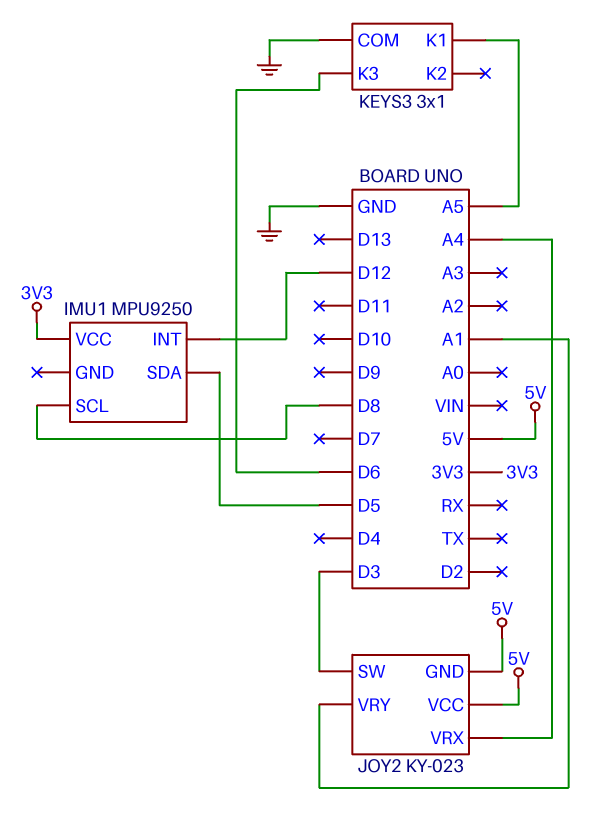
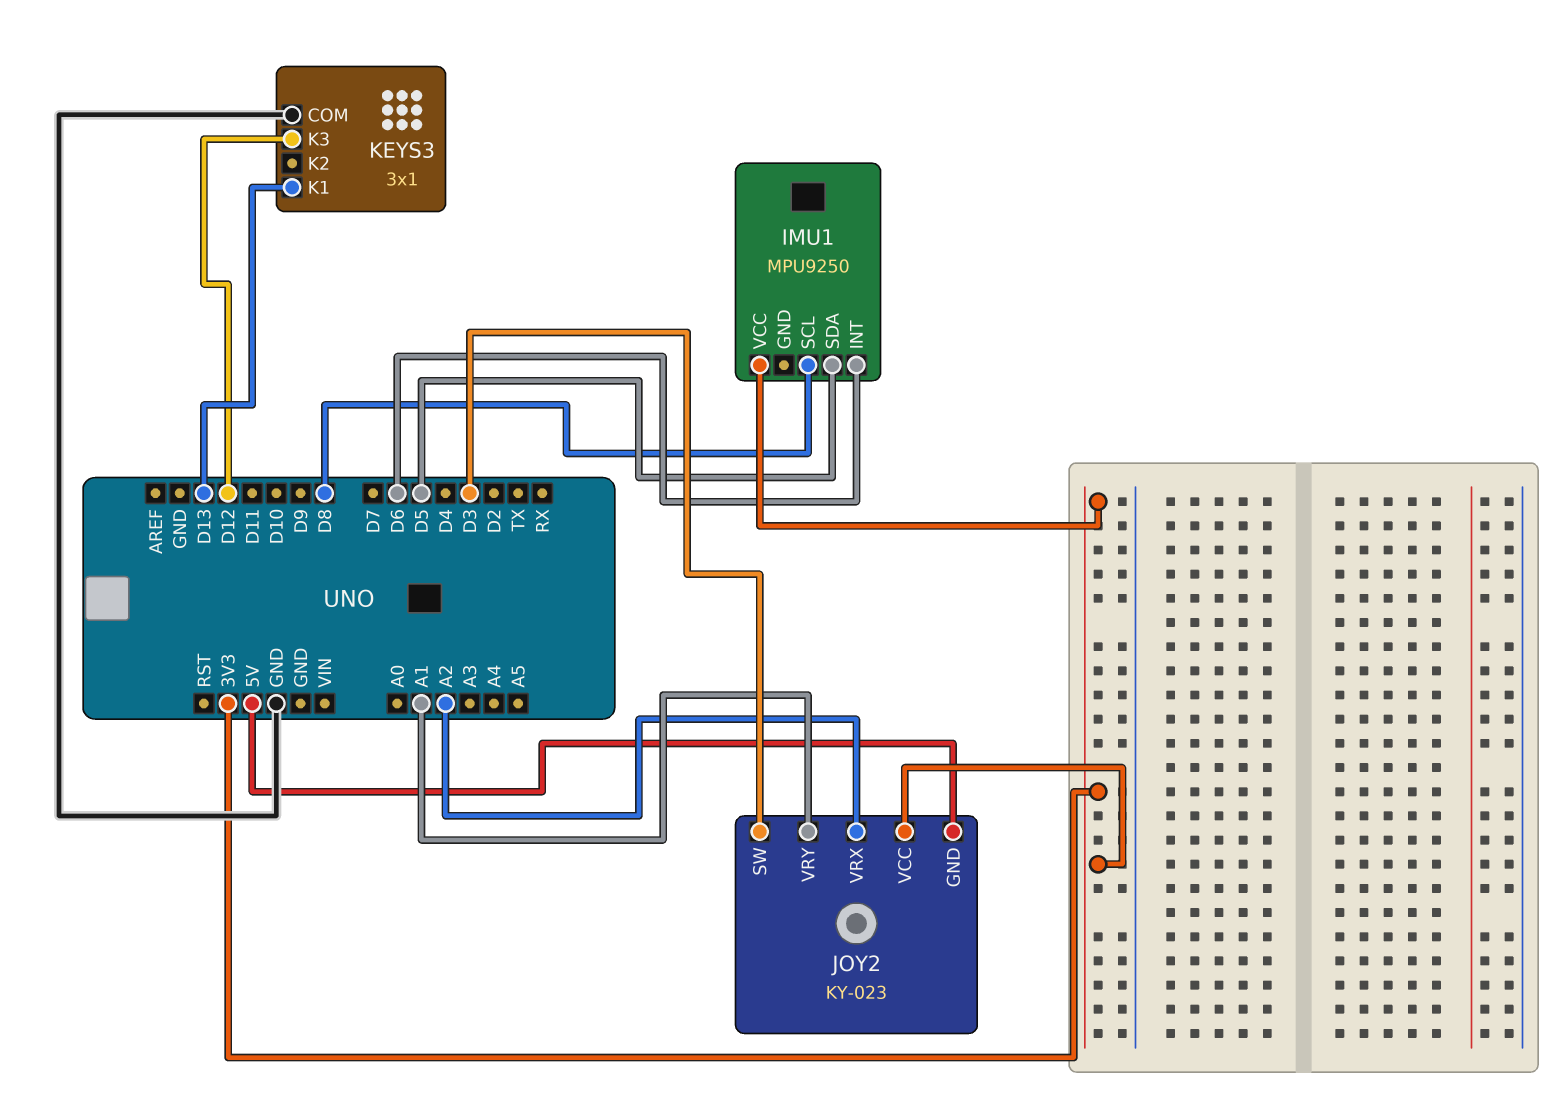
IMU1 pin INT: D12 -> D6
JOY2 pin VCC: 5V -> 3V3
JOY2 pin VRX: A4 -> A2
KEYS3 pin K1: A5 -> D13
KEYS3 pin K3: D6 -> D12

